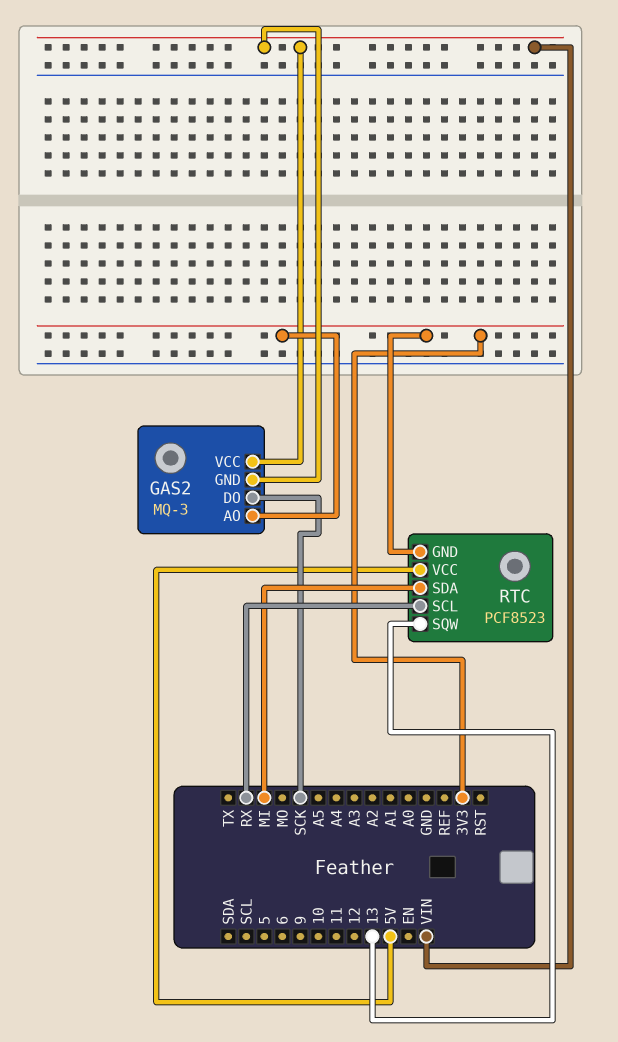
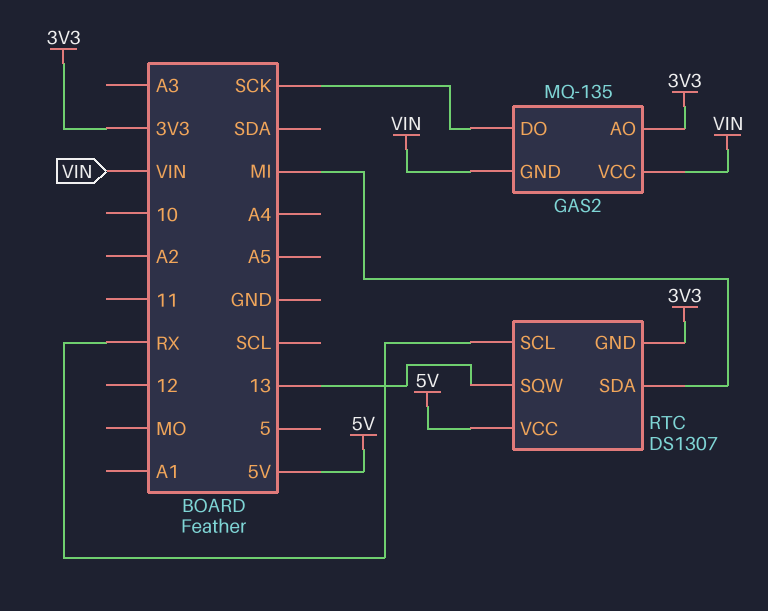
GAS2: MQ-3 -> MQ-135
RTC: PCF8523 -> DS1307

